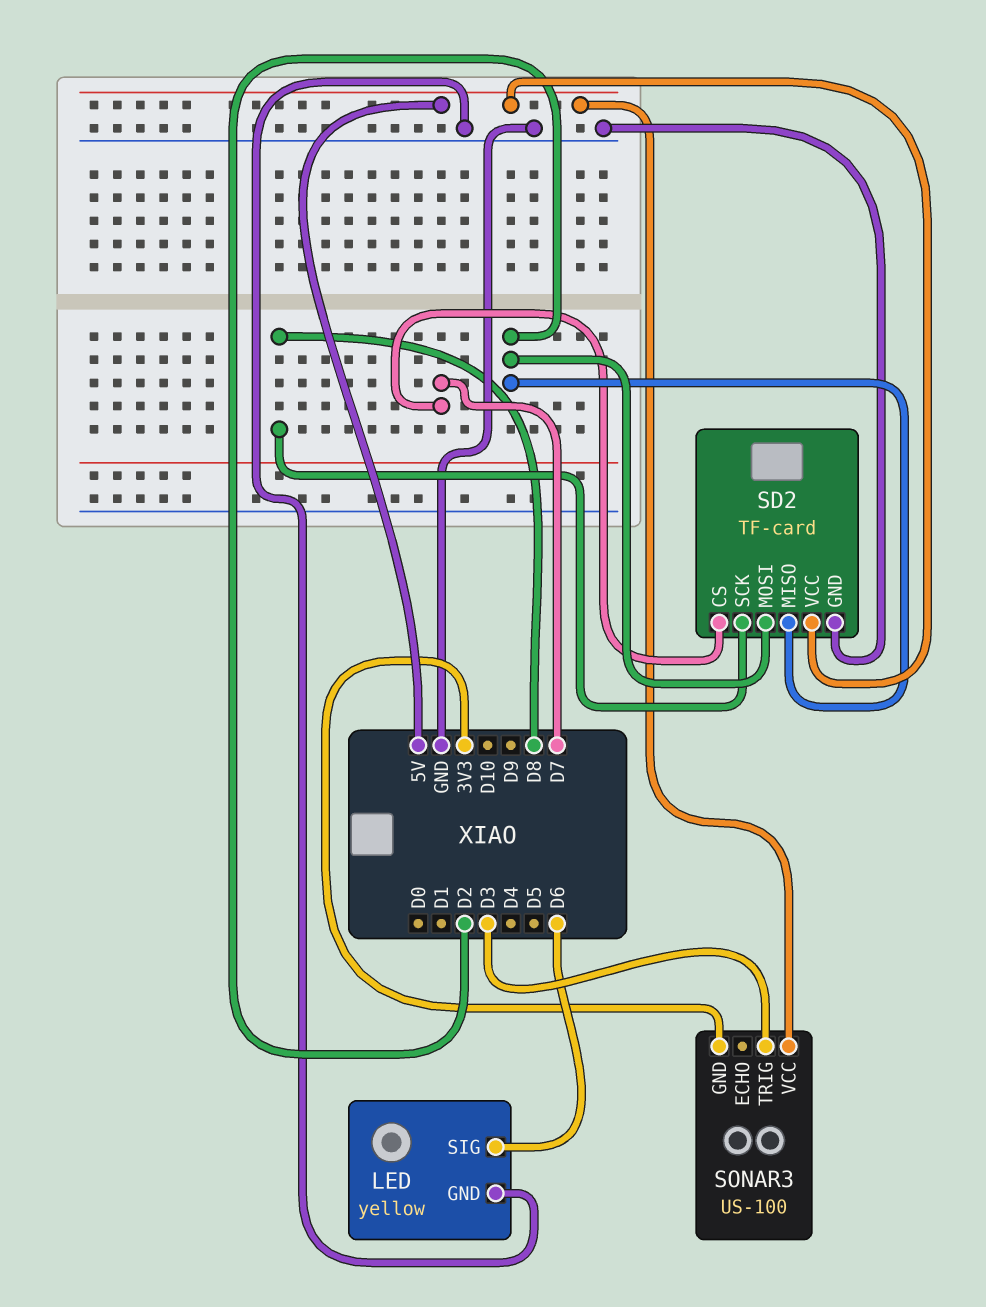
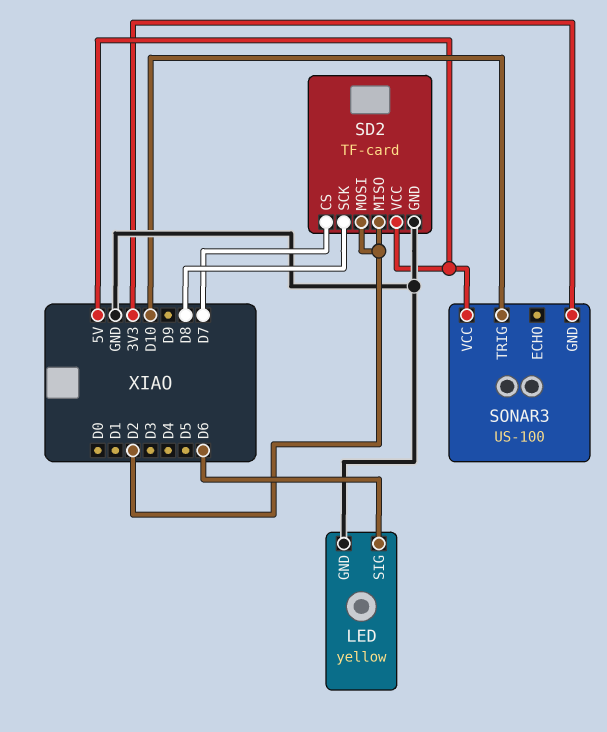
SONAR3 pin TRIG: D3 -> D10

